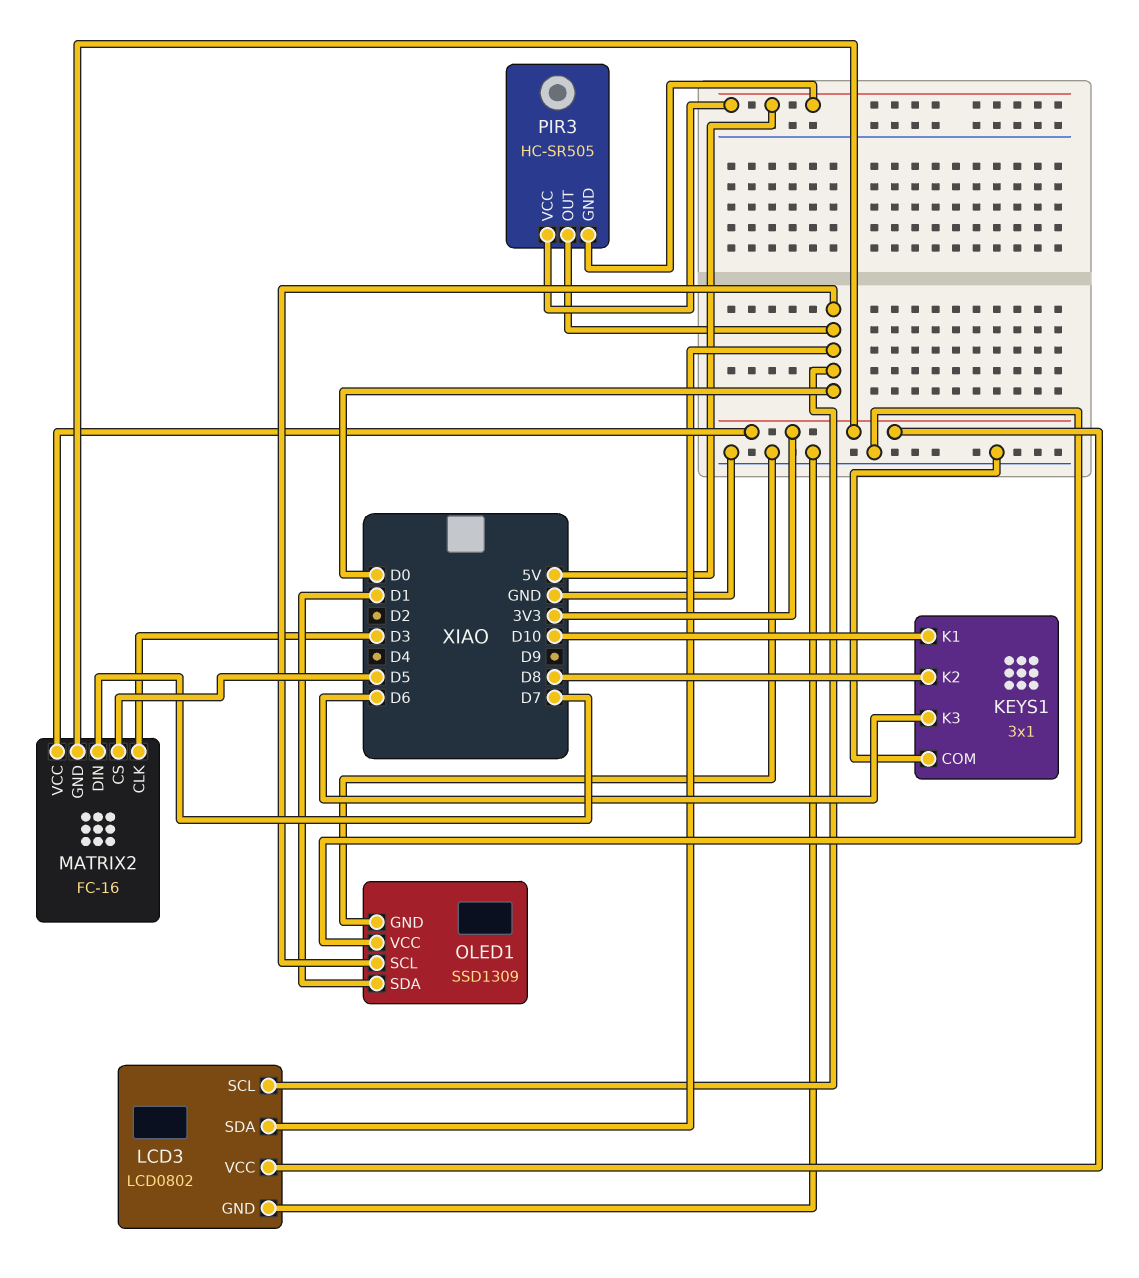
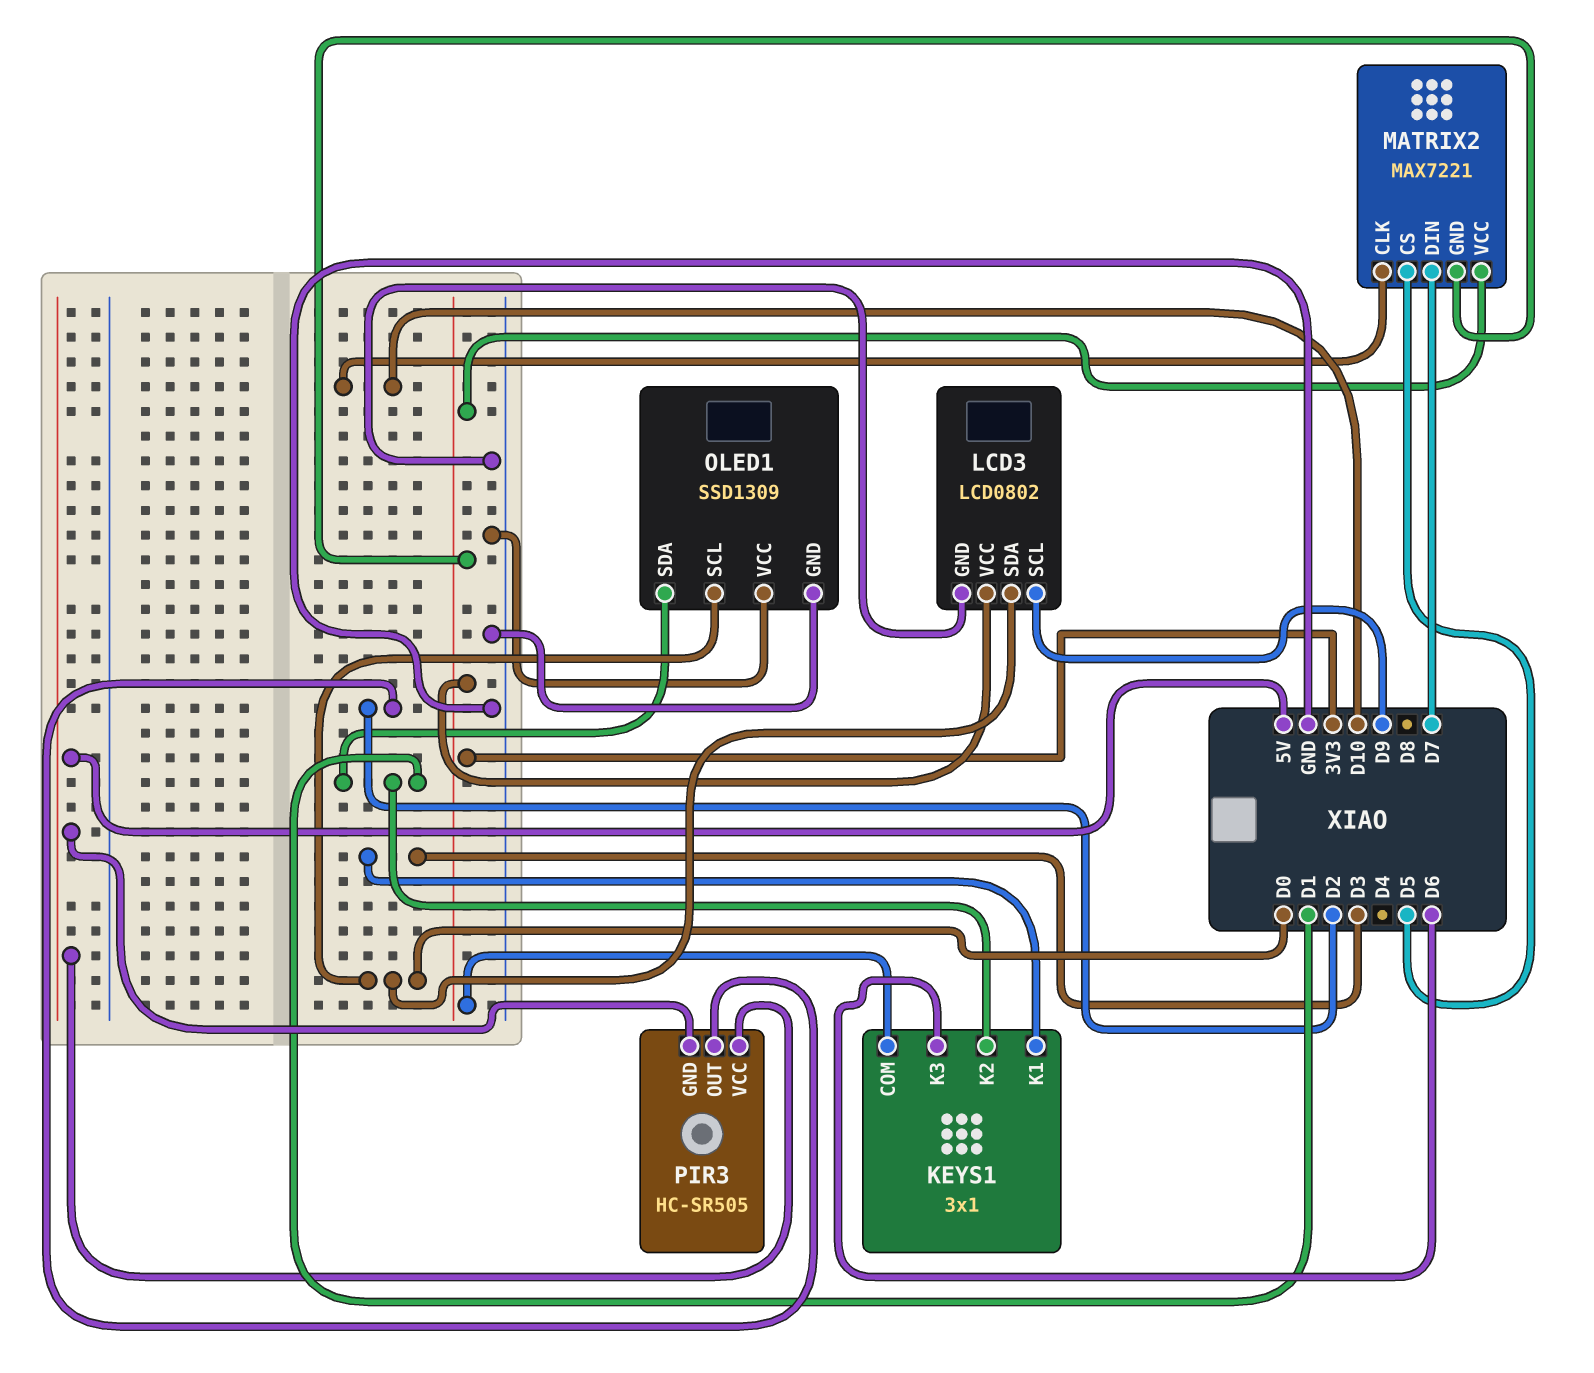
KEYS1 pin COM: GND -> 3V3
KEYS1 pin K1: D10 -> D3
KEYS1 pin K2: D8 -> D1
LCD3 pin SCL: D0 -> D9
MATRIX2: FC-16 -> MAX7221
MATRIX2 pin CLK: D3 -> D10
PIR3 pin OUT: D0 -> D2

